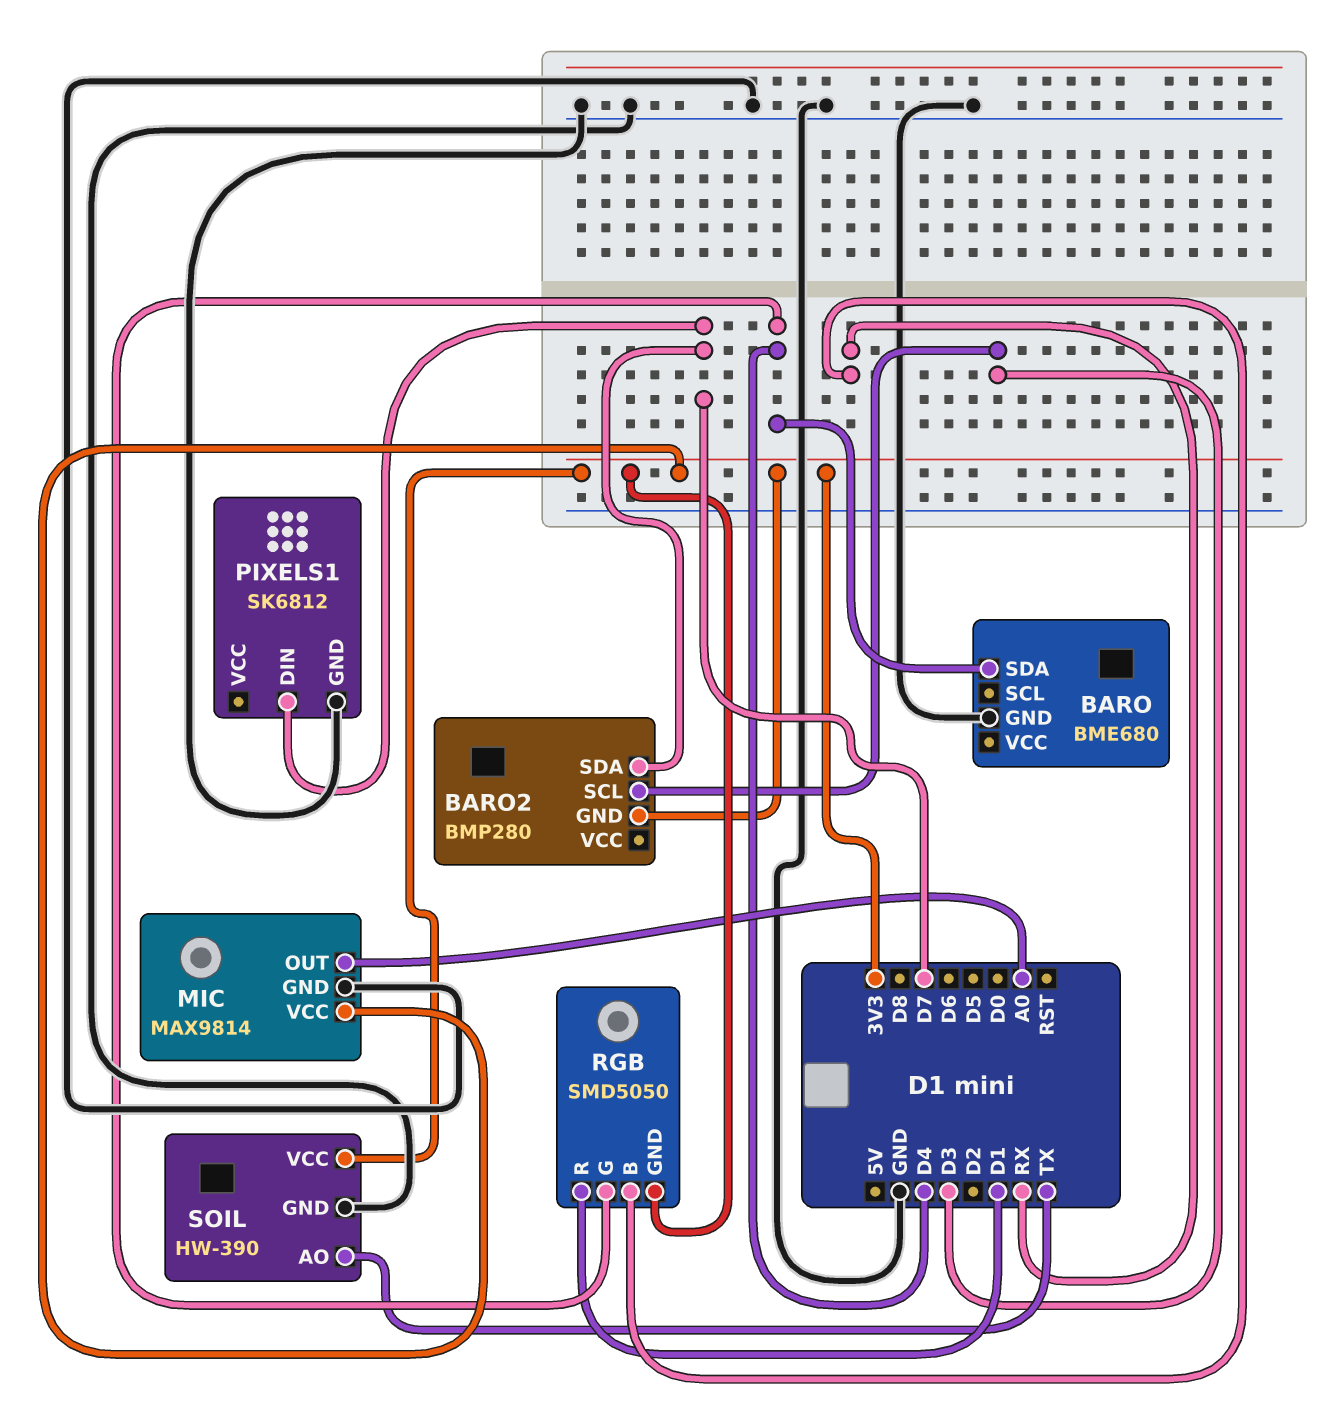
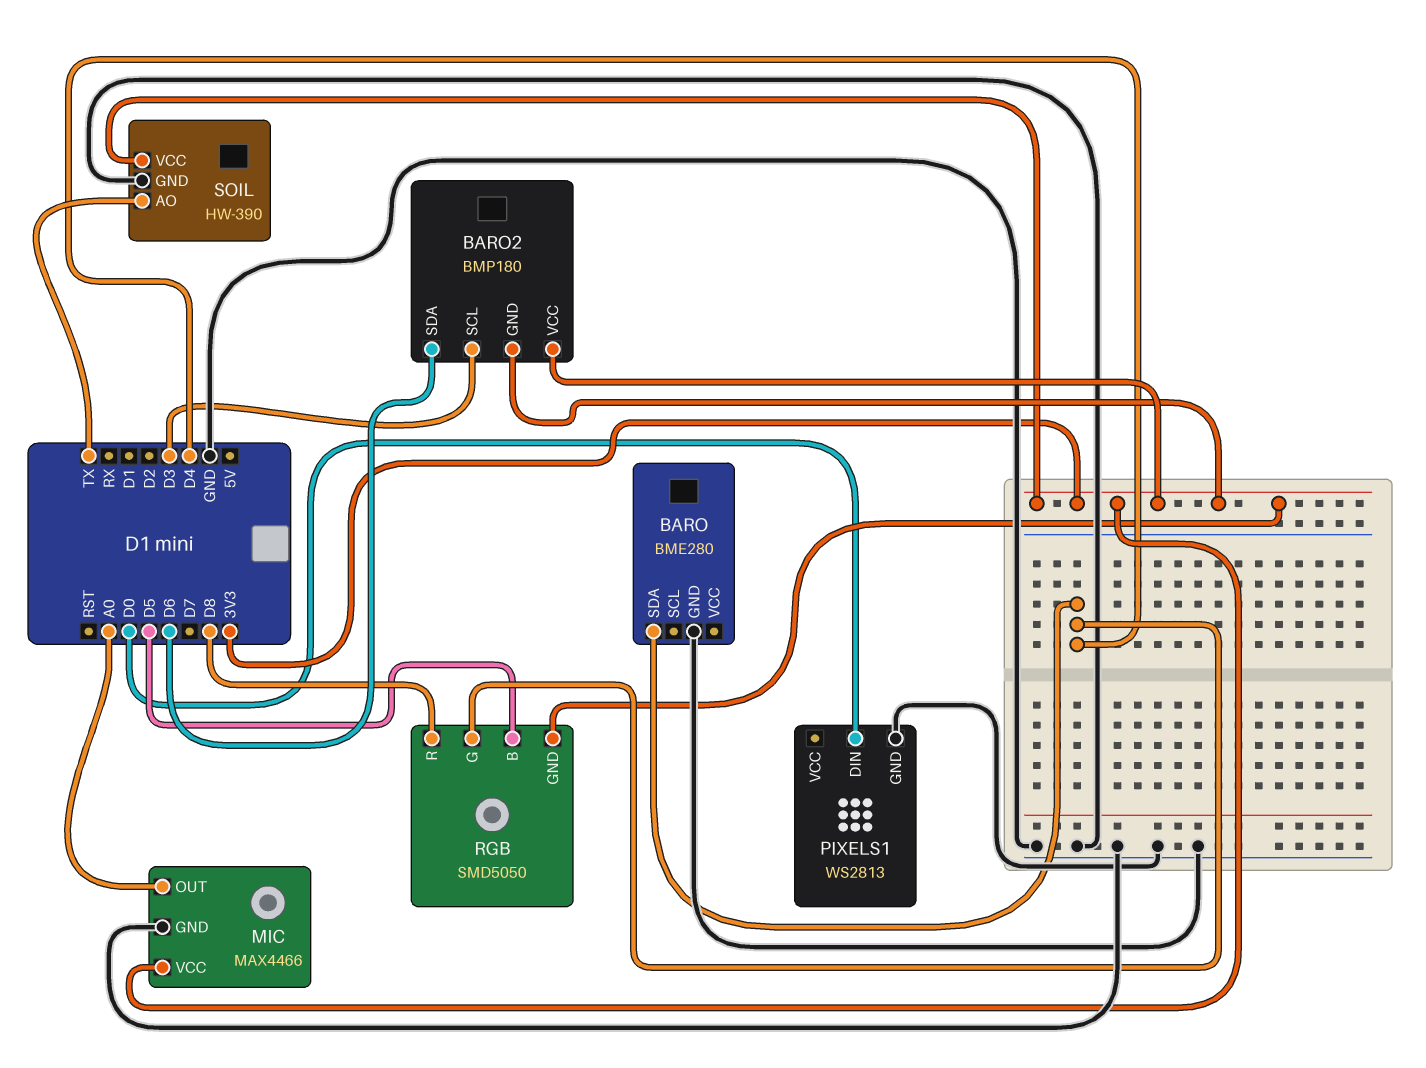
BARO: BME680 -> BME280
BARO2: BMP280 -> BMP180
BARO2 pin SDA: D7 -> D6
BARO2 pin VCC: none -> 3V3
MIC: MAX9814 -> MAX4466
PIXELS1: SK6812 -> WS2813
PIXELS1 pin DIN: D7 -> D0
RGB pin B: RX -> D5
RGB pin R: D1 -> D8

